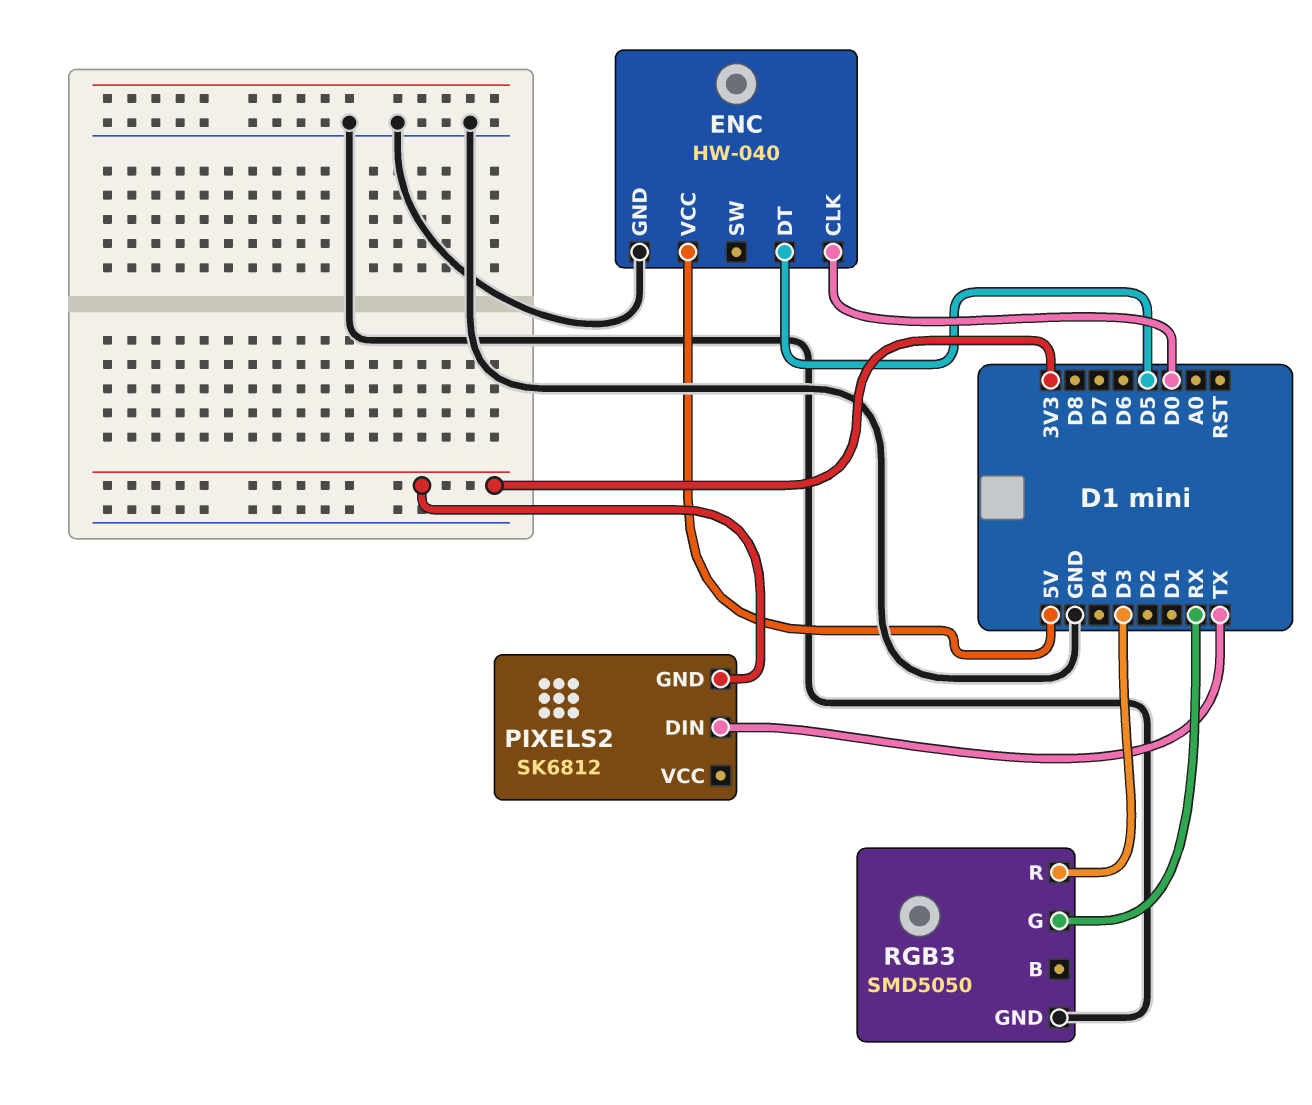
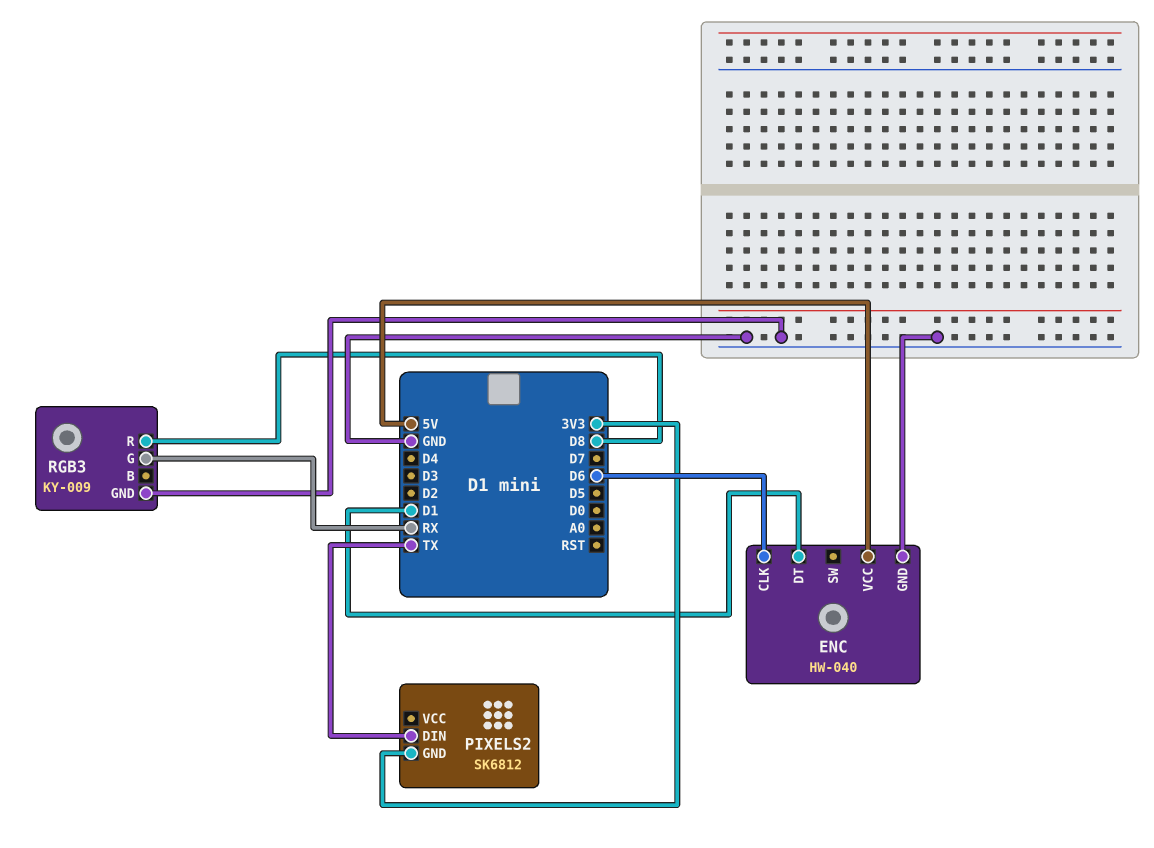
ENC pin CLK: D0 -> D6
ENC pin DT: D5 -> D1
RGB3: SMD5050 -> KY-009
RGB3 pin R: D3 -> D8

